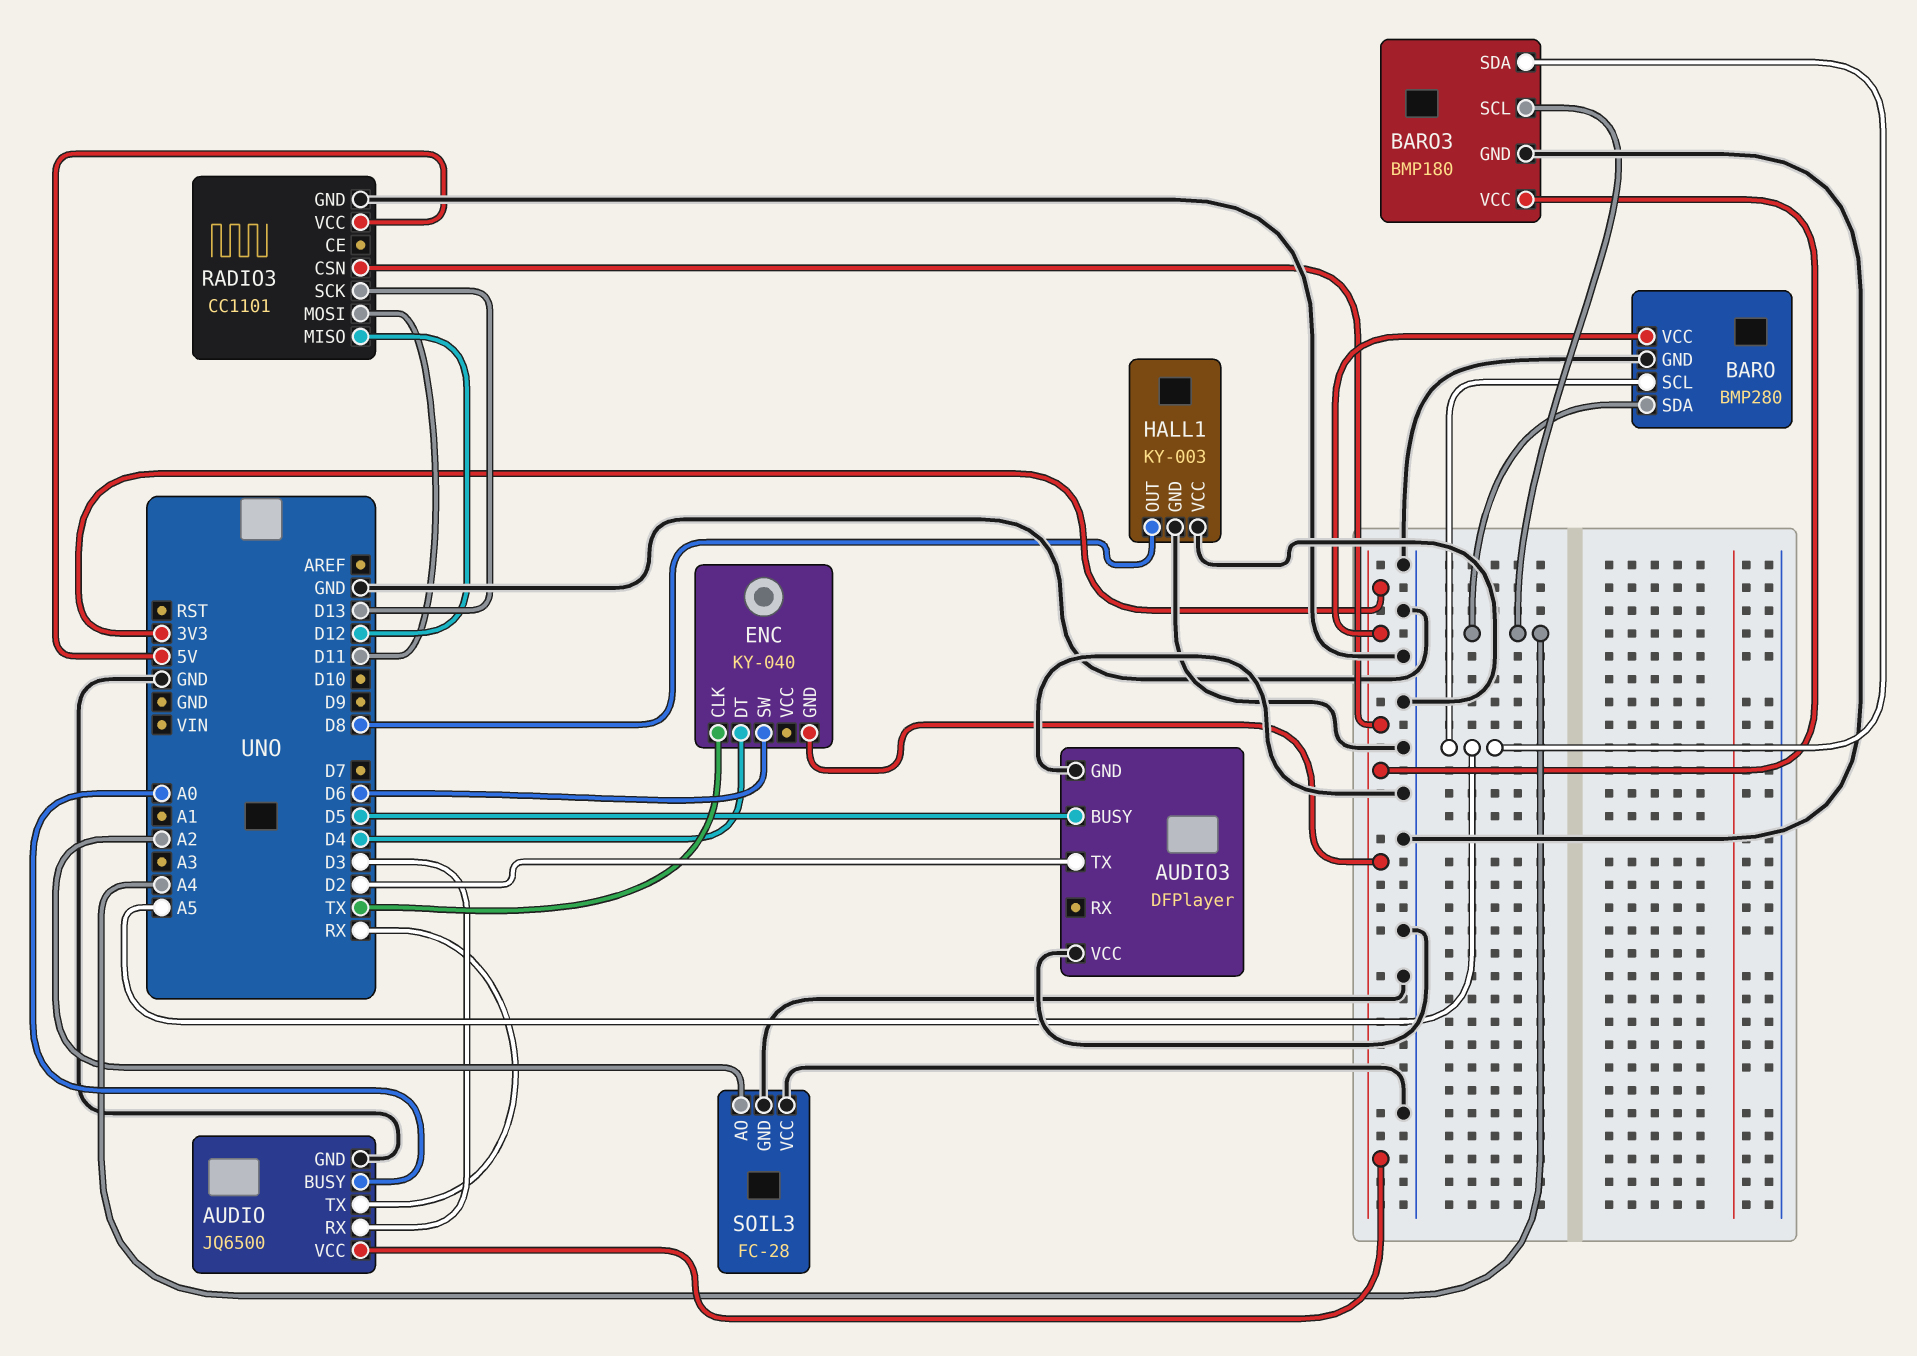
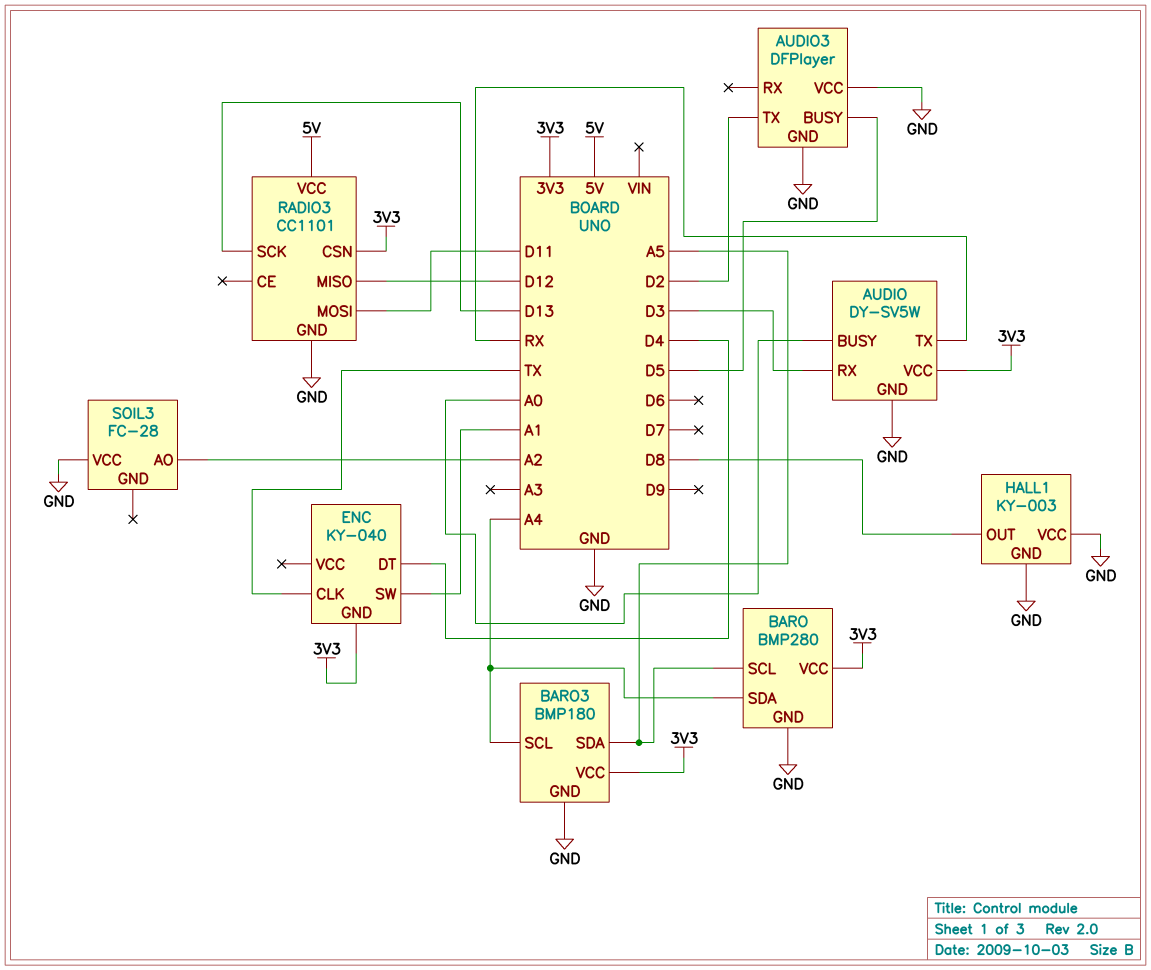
AUDIO: JQ6500 -> DY-SV5W
ENC pin SW: D6 -> A1
SOIL3 pin GND: GND -> none

